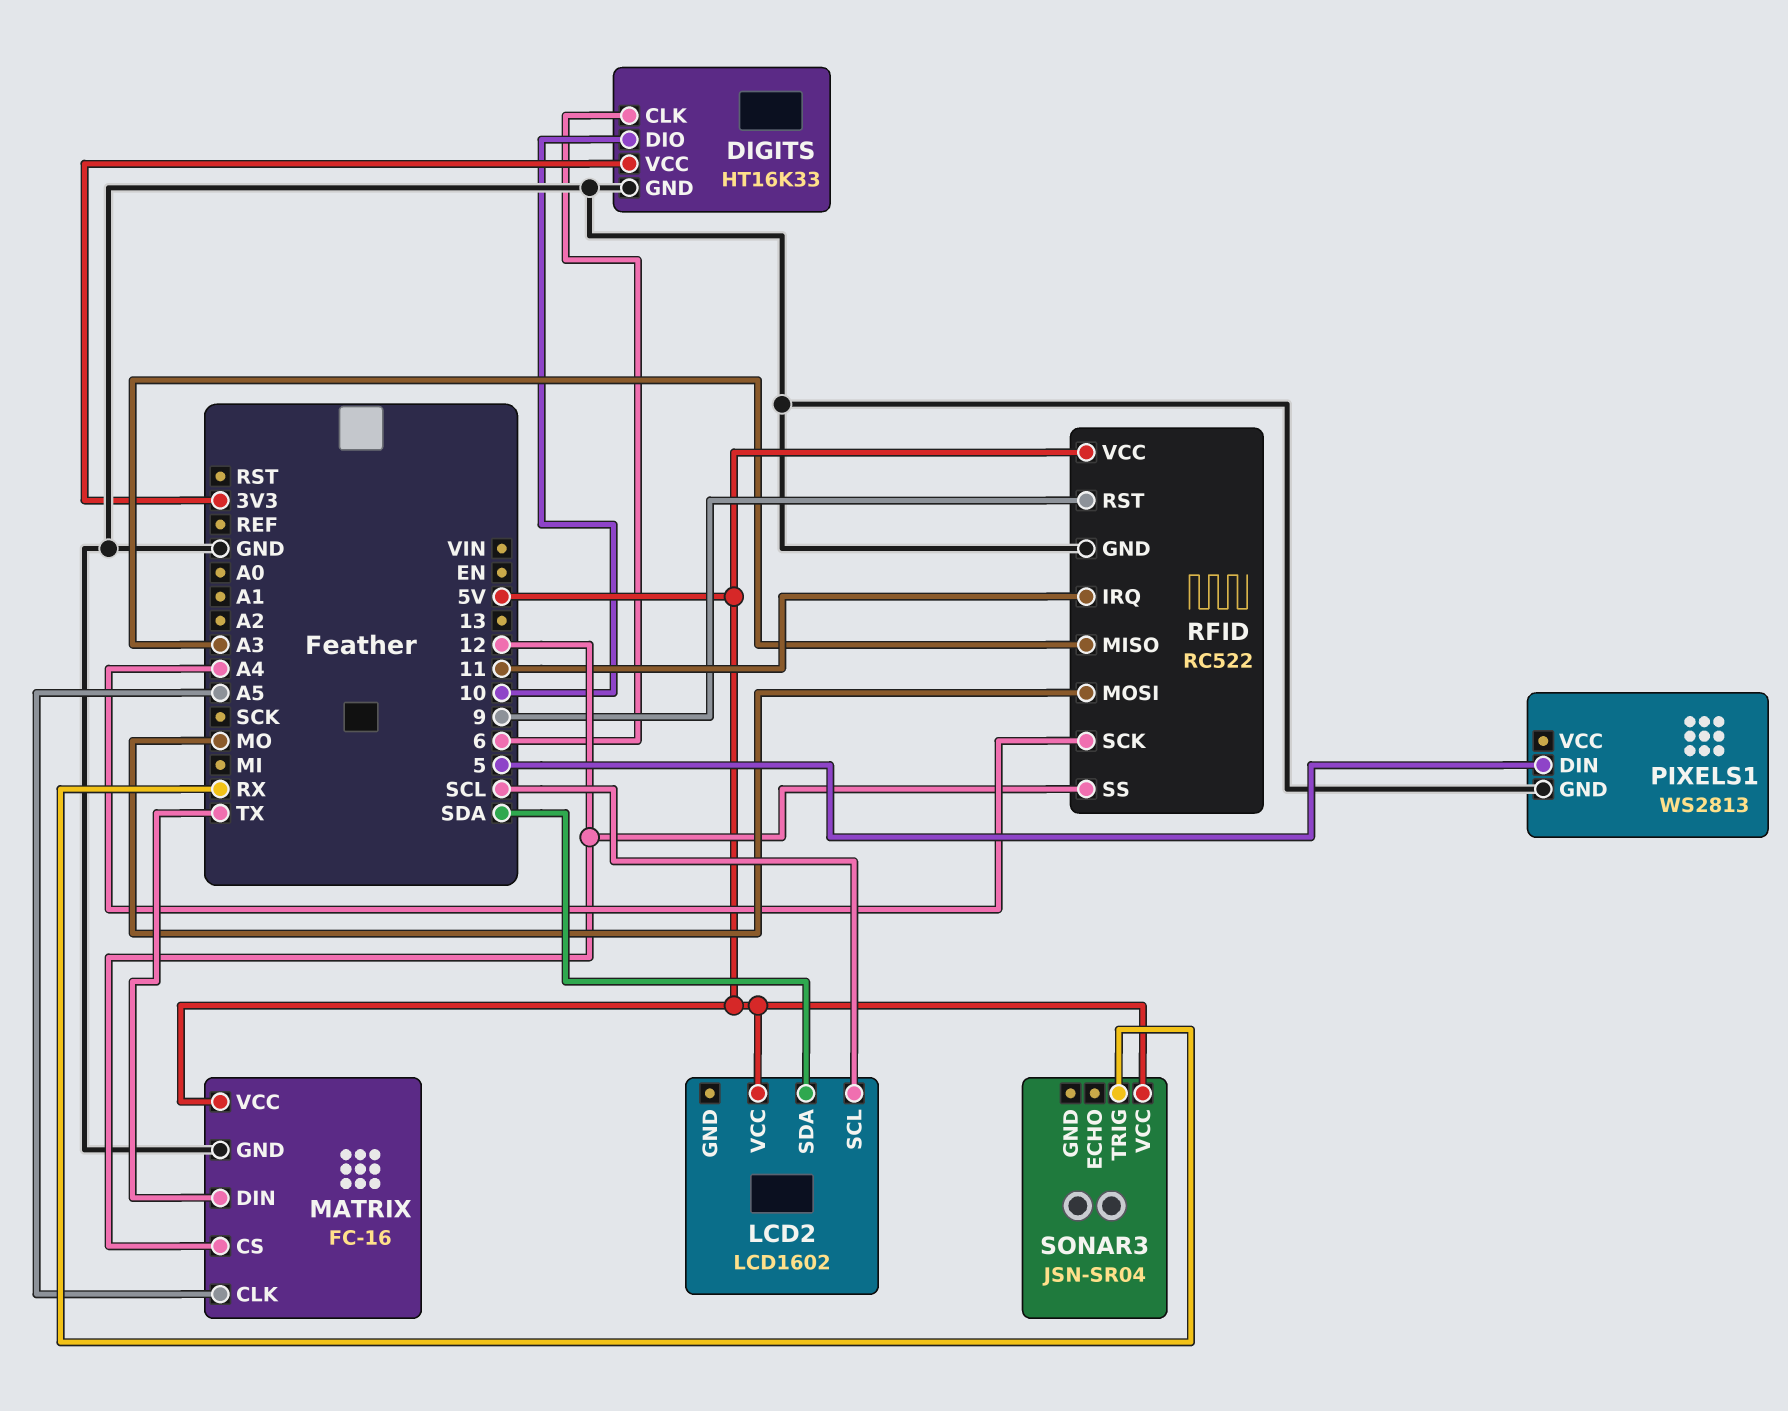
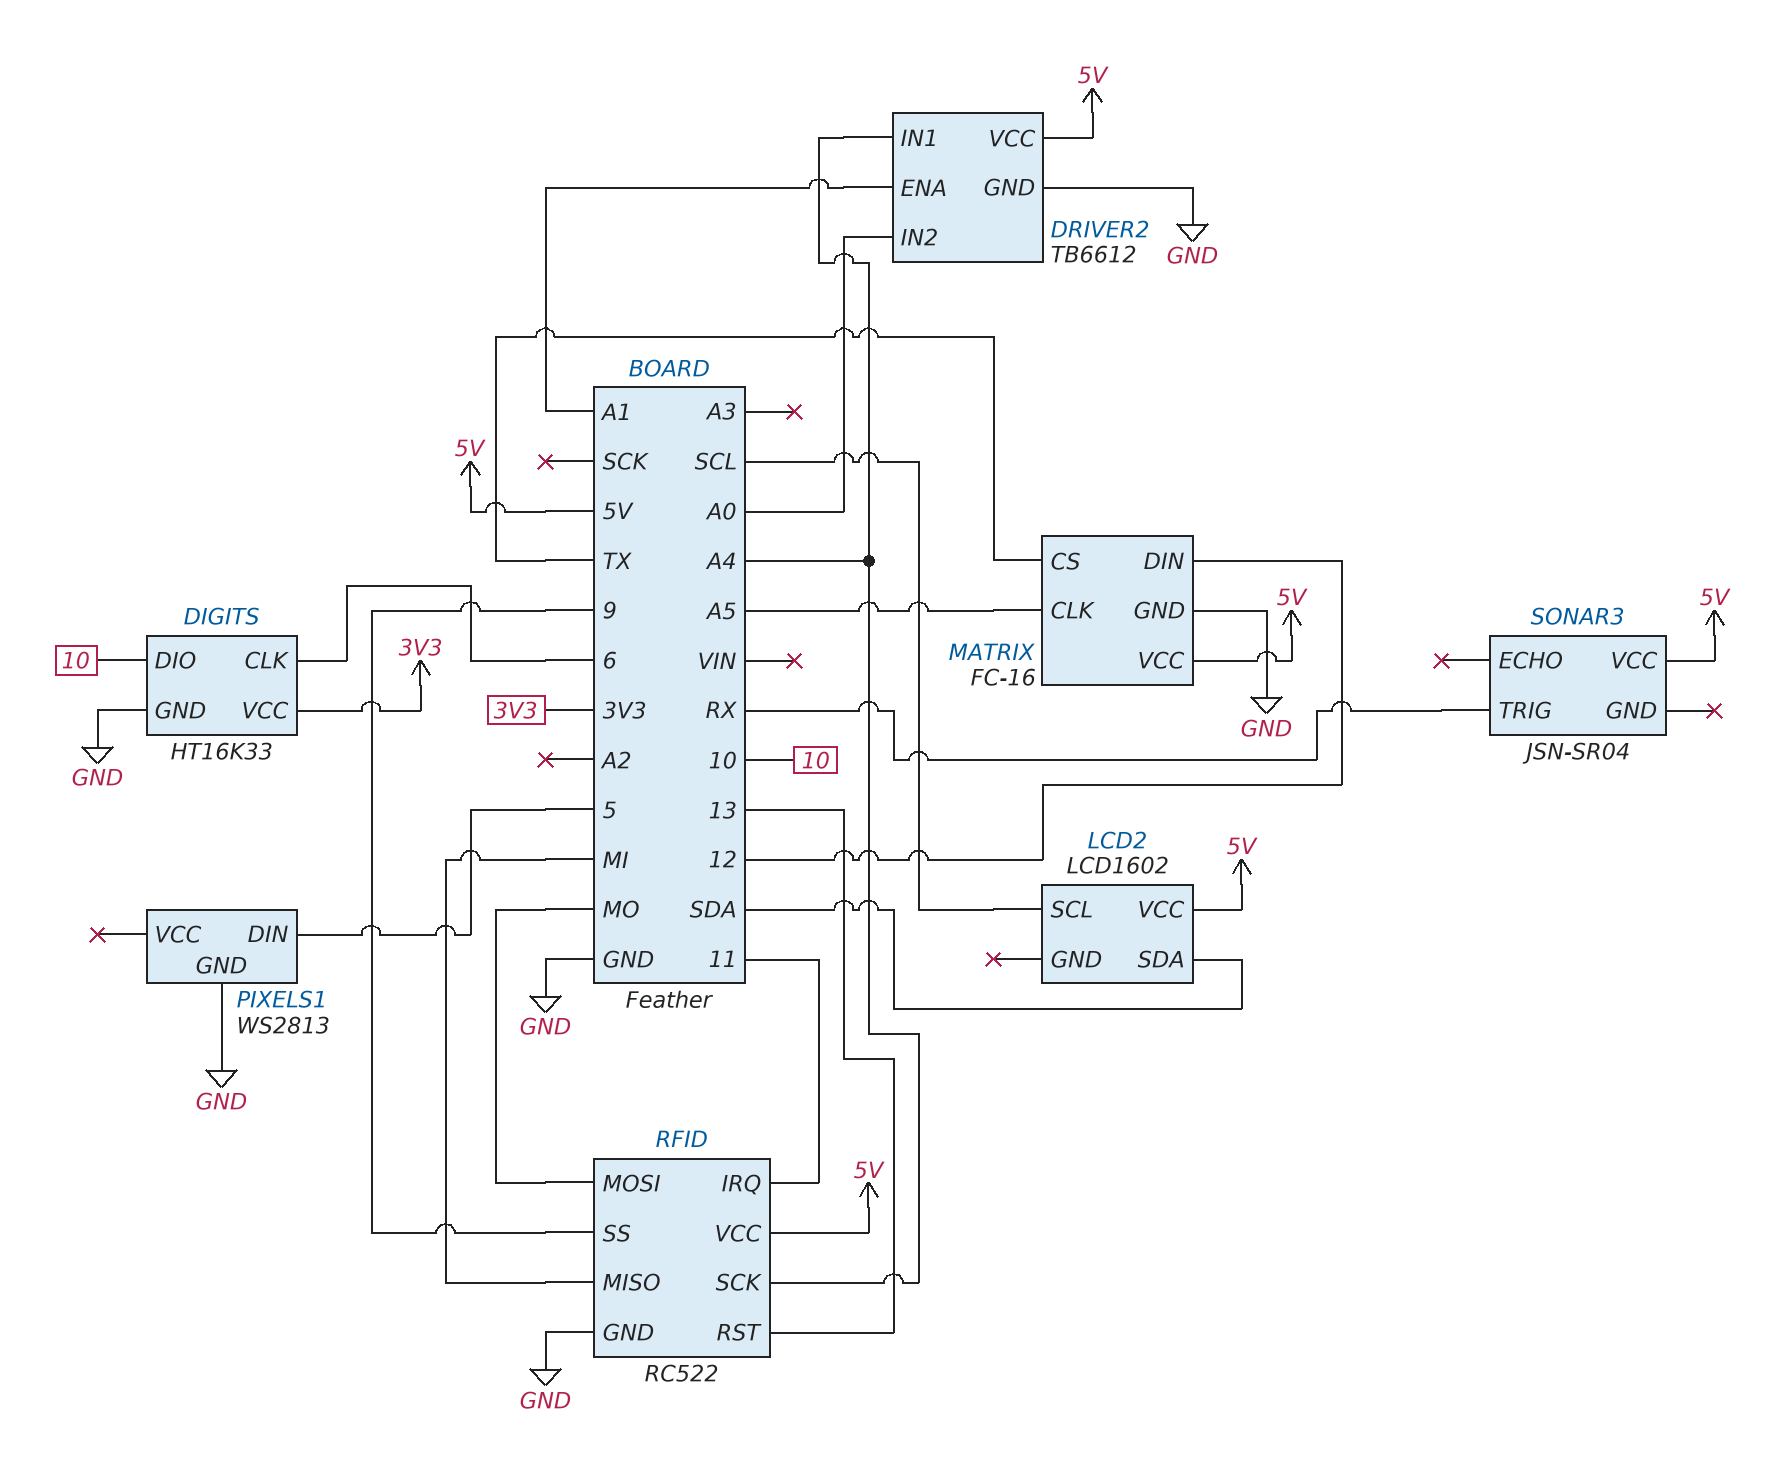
DRIVER2: none -> TB6612
DRIVER2 pin ENA: none -> A1
DRIVER2 pin GND: none -> GND
DRIVER2 pin IN1: none -> A4
DRIVER2 pin IN2: none -> A0
DRIVER2 pin VCC: none -> 5V
MATRIX pin CS: 12 -> TX
MATRIX pin DIN: TX -> 12
RFID pin MISO: A3 -> MI
RFID pin RST: 9 -> 13
RFID pin SS: 12 -> 9

